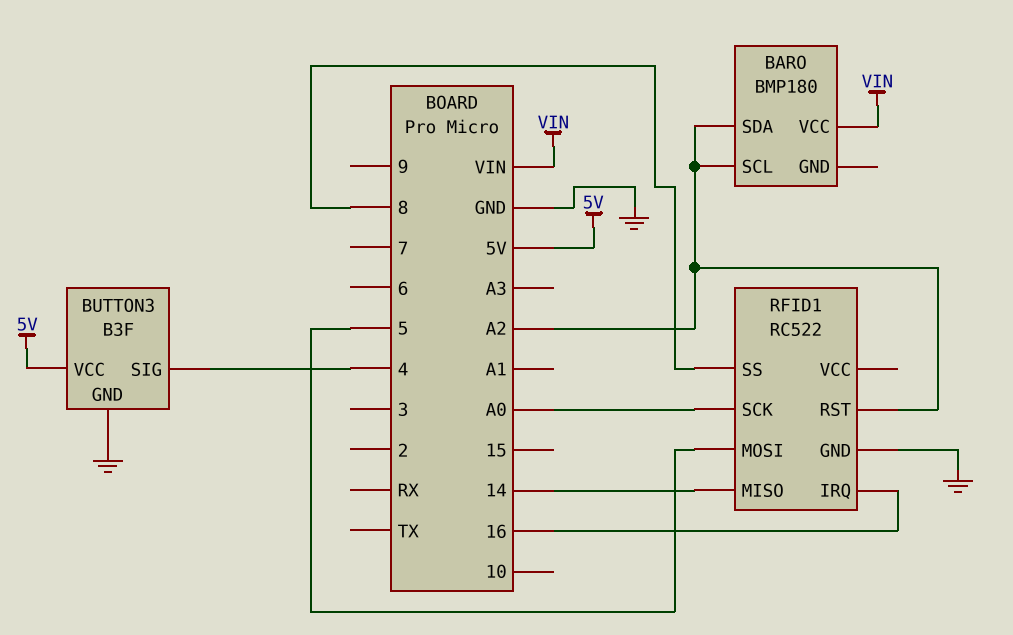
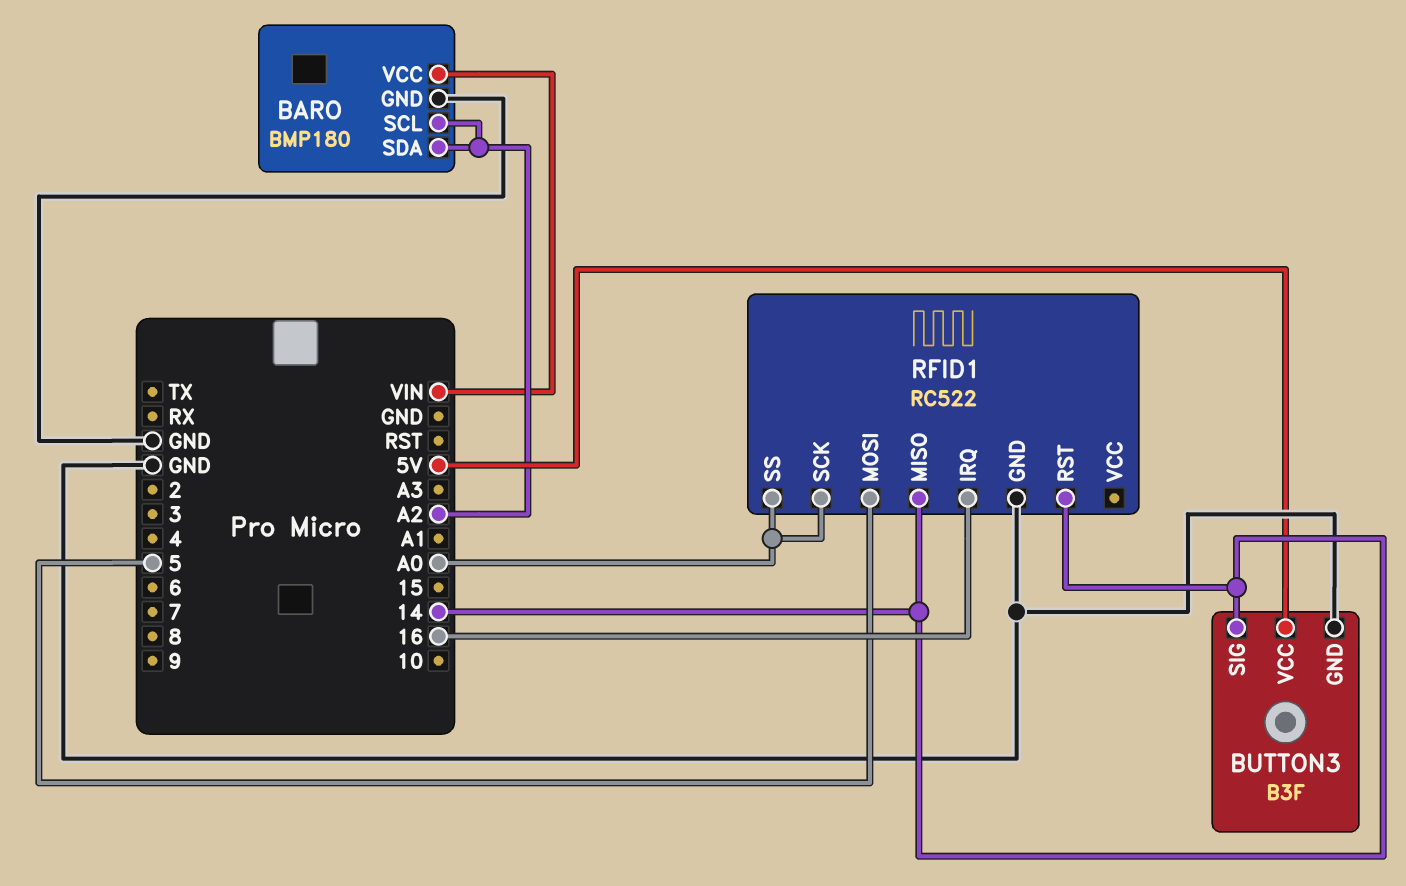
BARO pin GND: none -> GND
BUTTON3 pin SIG: 4 -> 14
RFID1 pin RST: A2 -> 14
RFID1 pin SS: 8 -> A0

